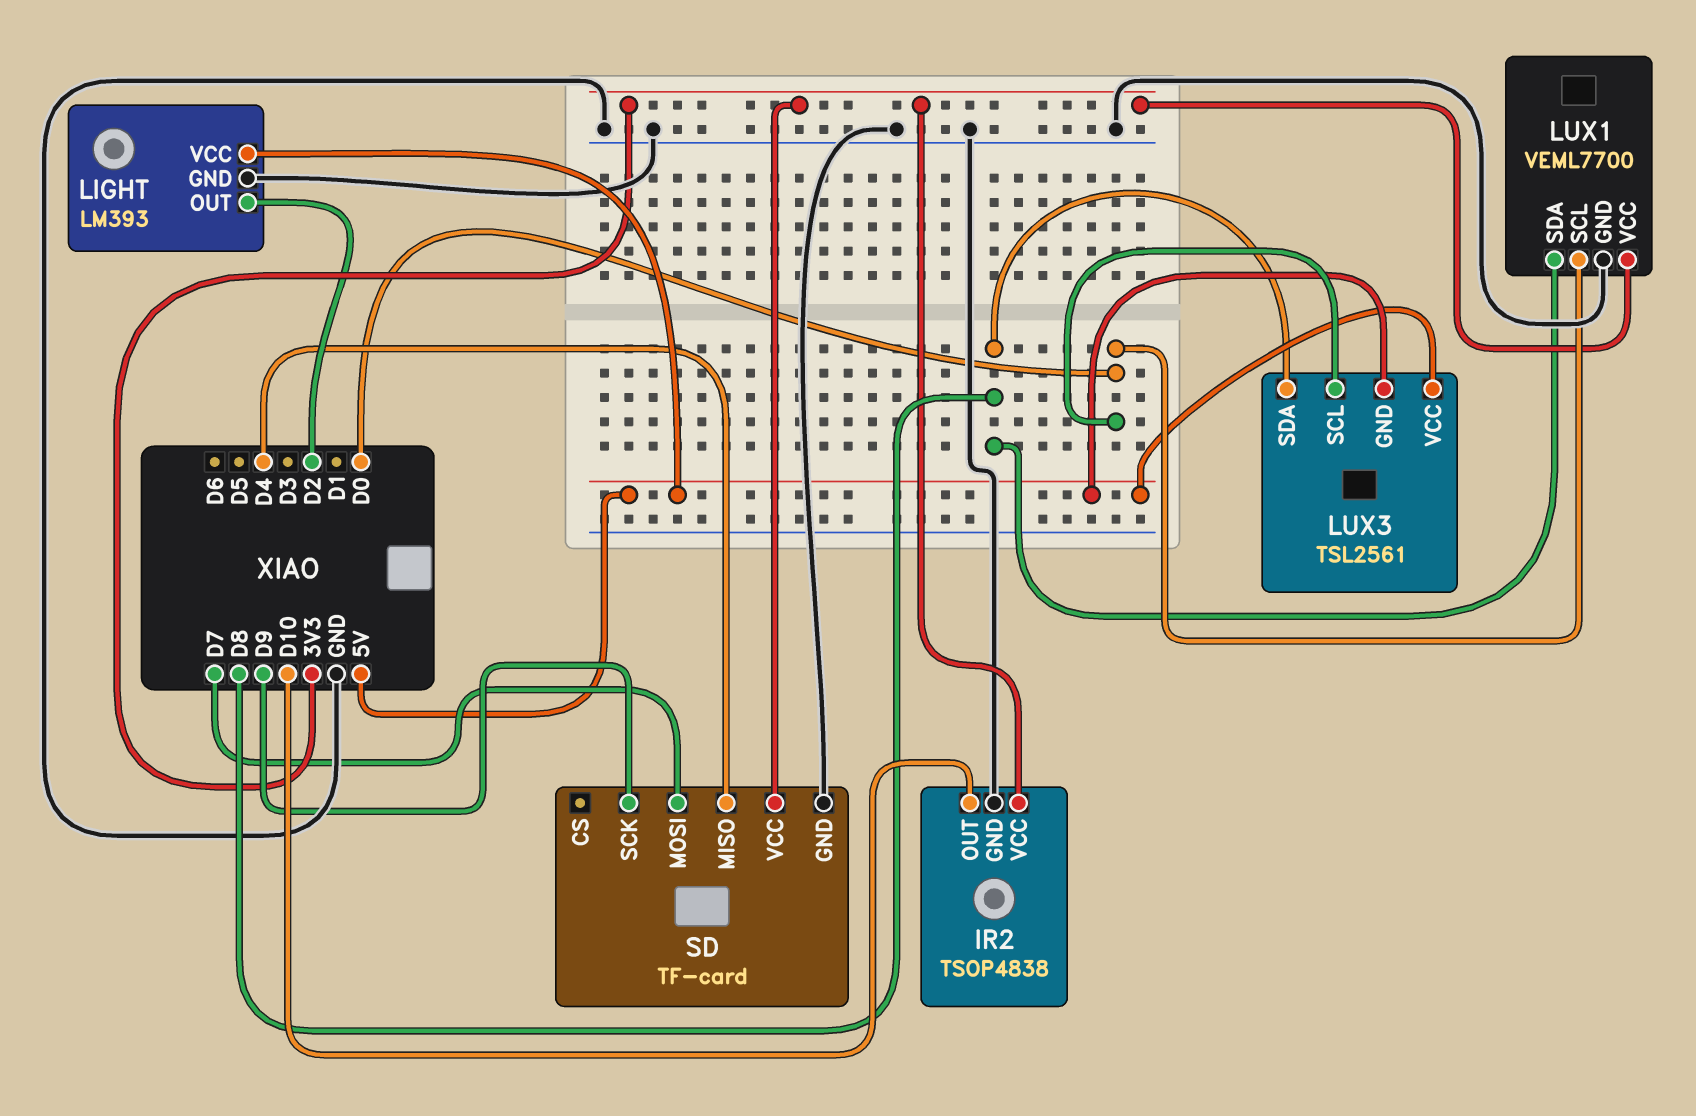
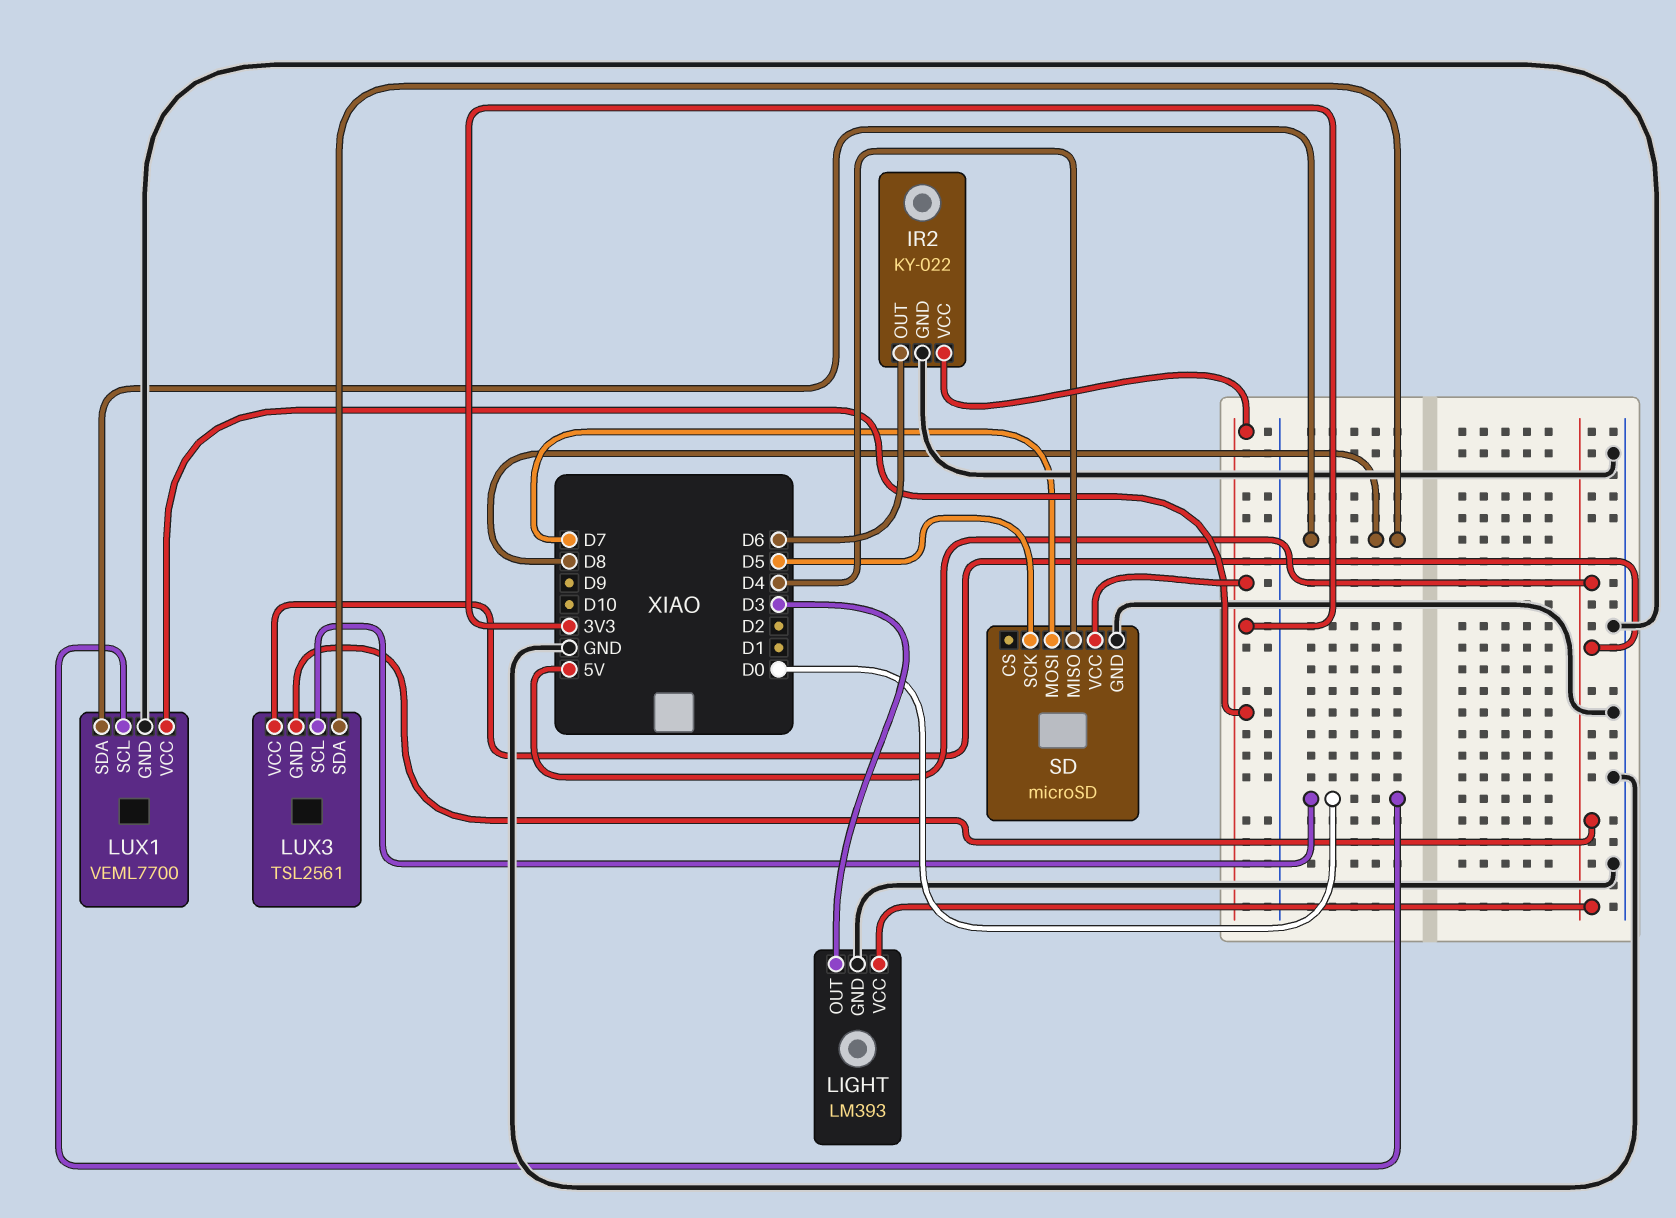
IR2: TSOP4838 -> KY-022
IR2 pin OUT: D10 -> D6
LIGHT pin OUT: D2 -> D3
SD: TF-card -> microSD
SD pin SCK: D9 -> D5

